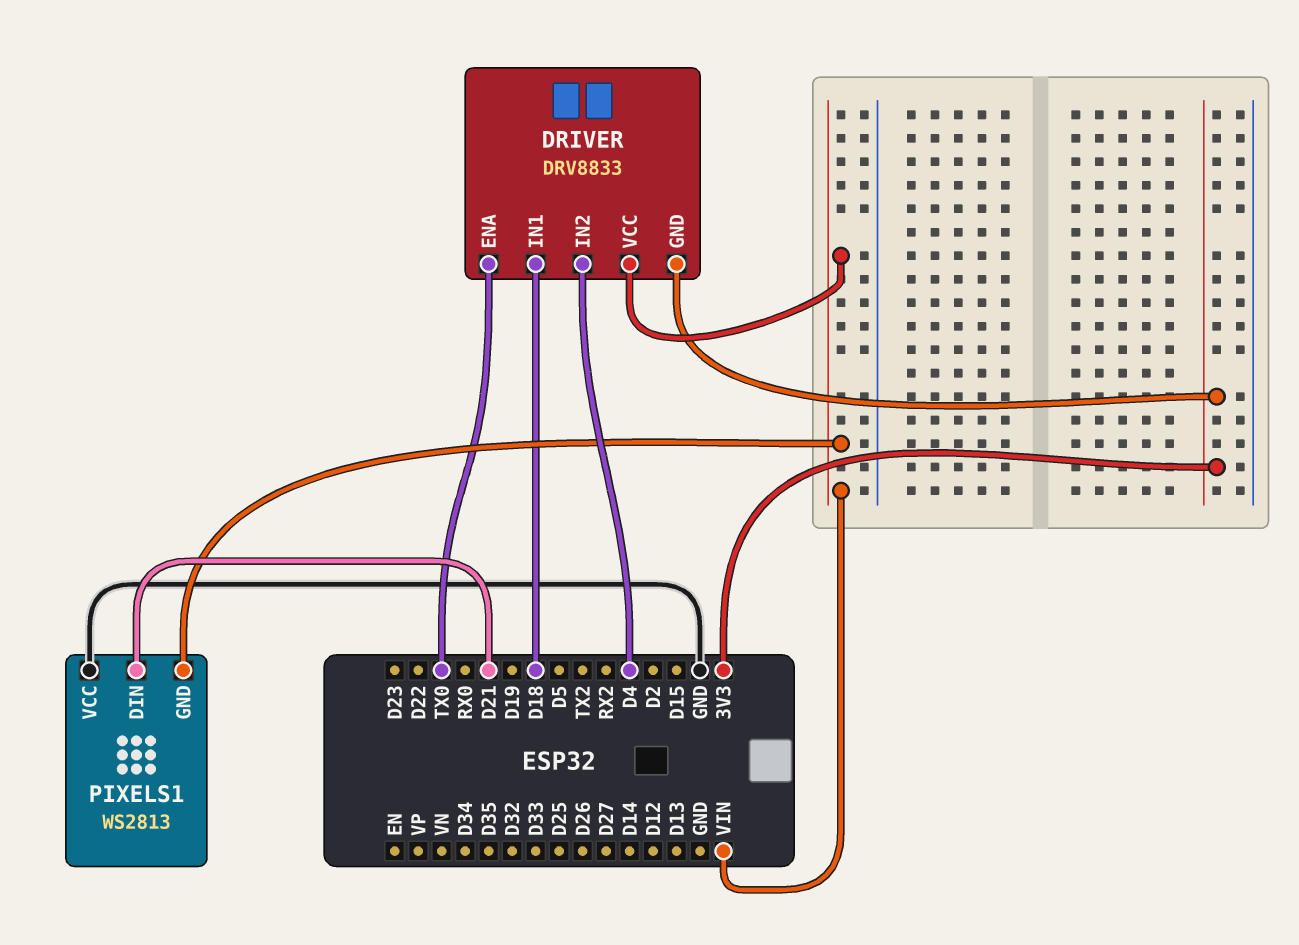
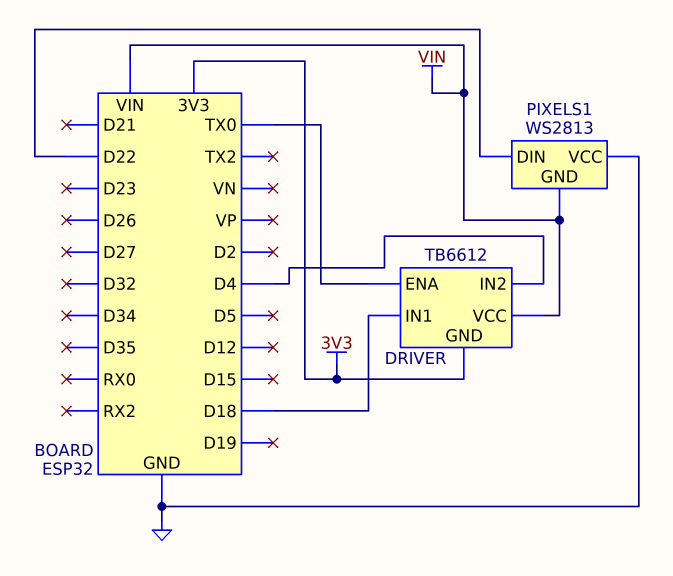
DRIVER: DRV8833 -> TB6612
PIXELS1 pin DIN: D21 -> D22

